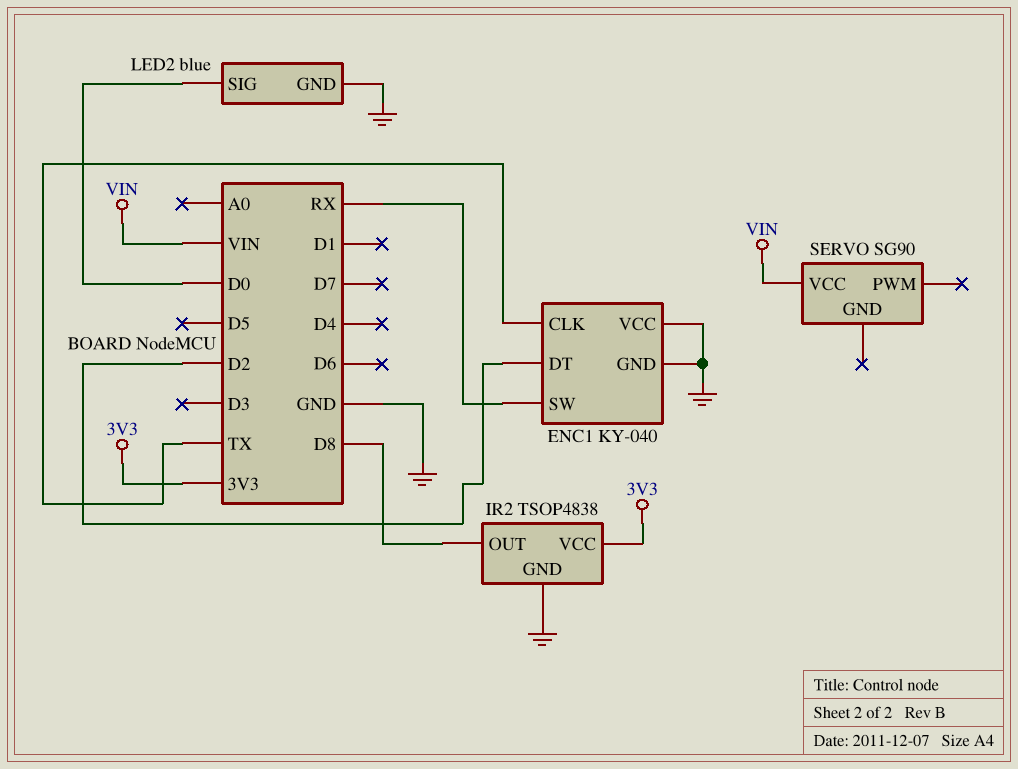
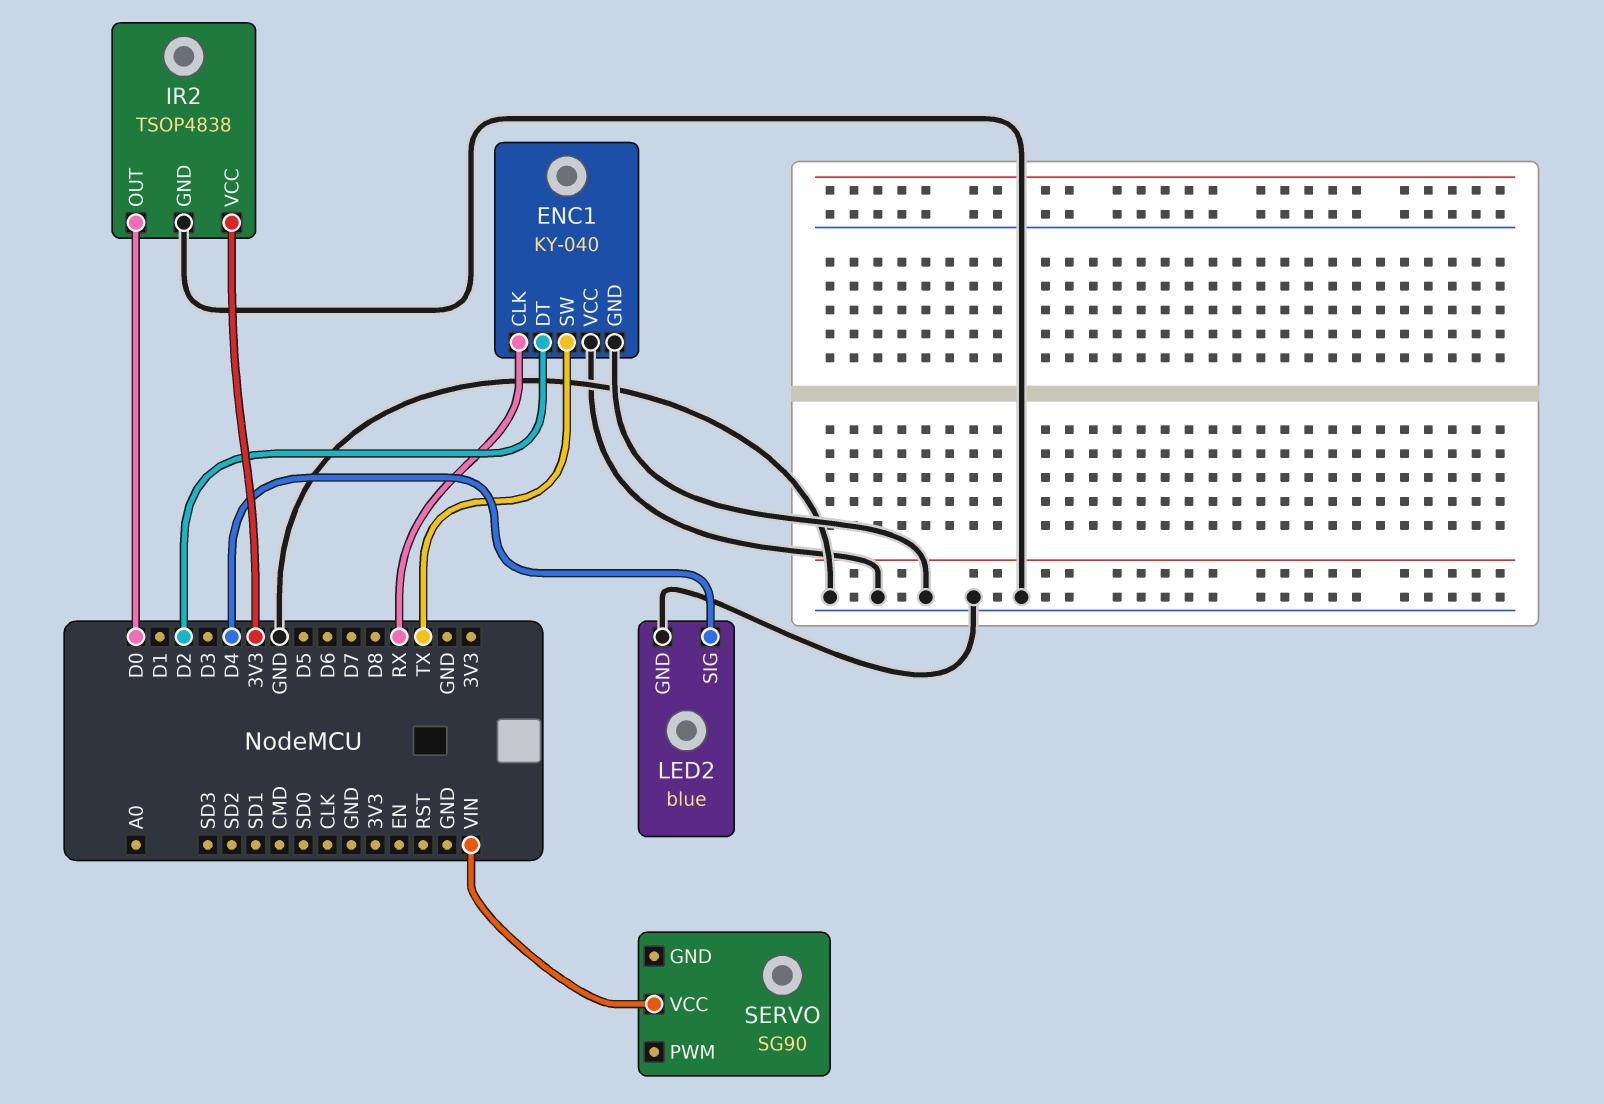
ENC1 pin CLK: TX -> RX
ENC1 pin SW: RX -> TX
IR2 pin OUT: D8 -> D0
LED2 pin SIG: D0 -> D4

